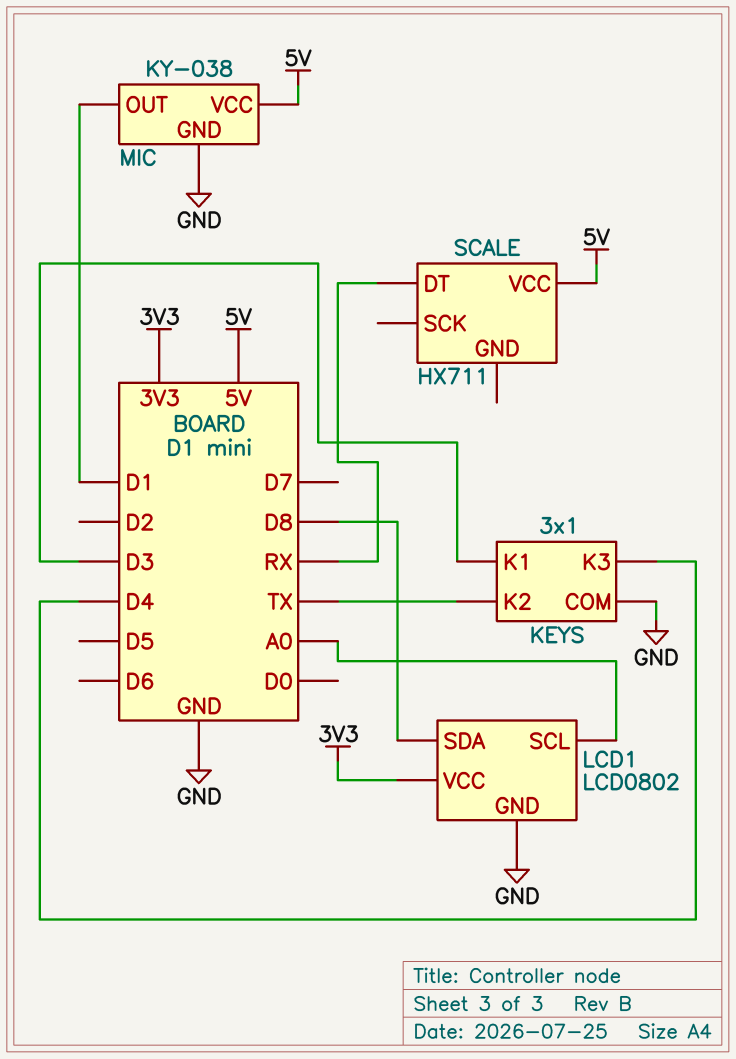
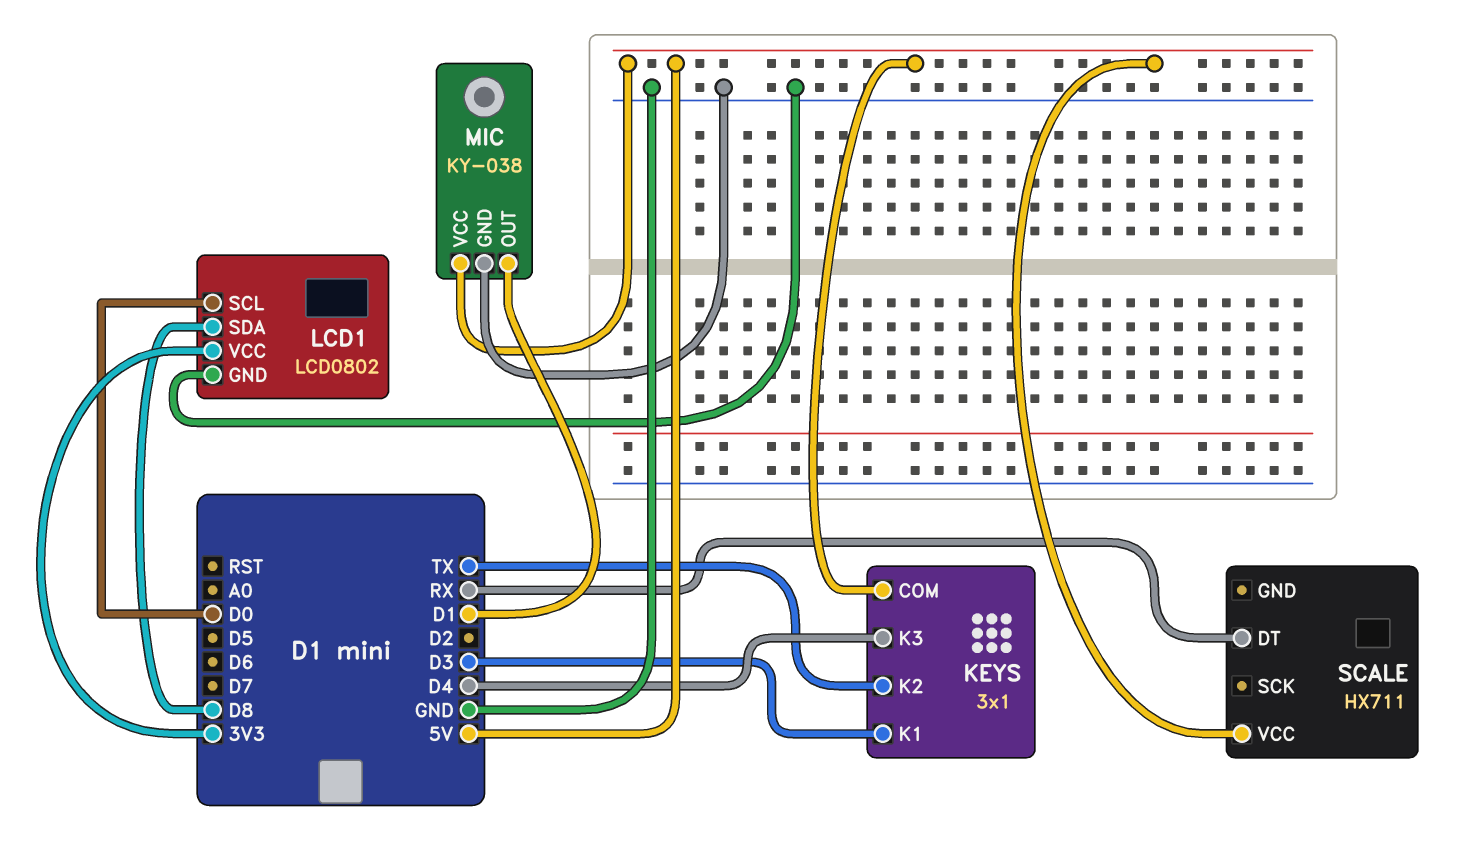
KEYS pin COM: GND -> 5V
LCD1 pin SCL: A0 -> D0

